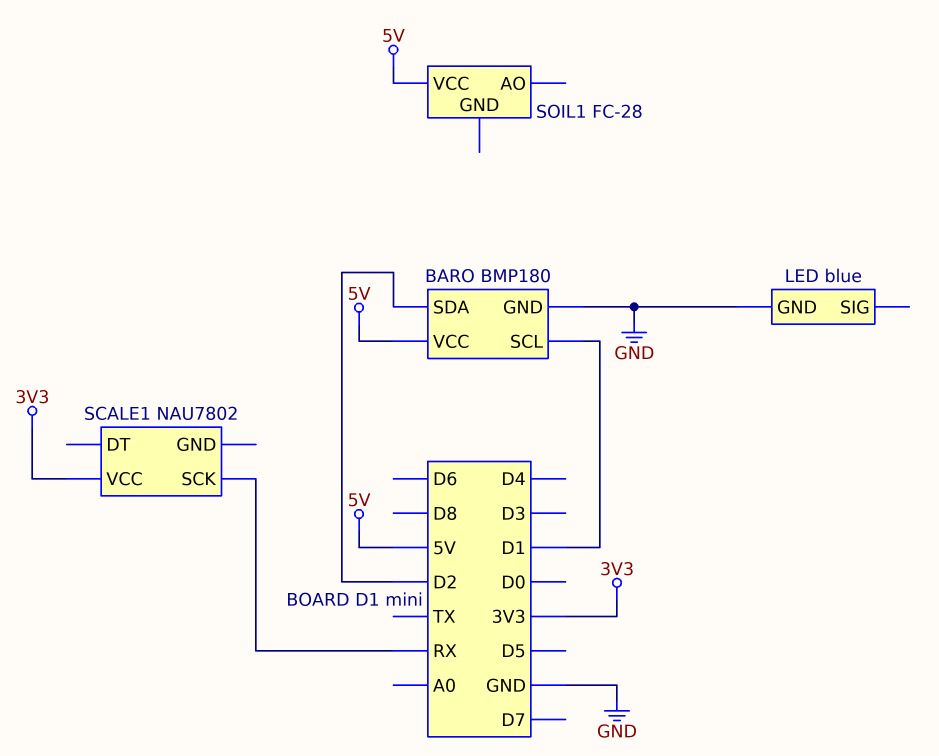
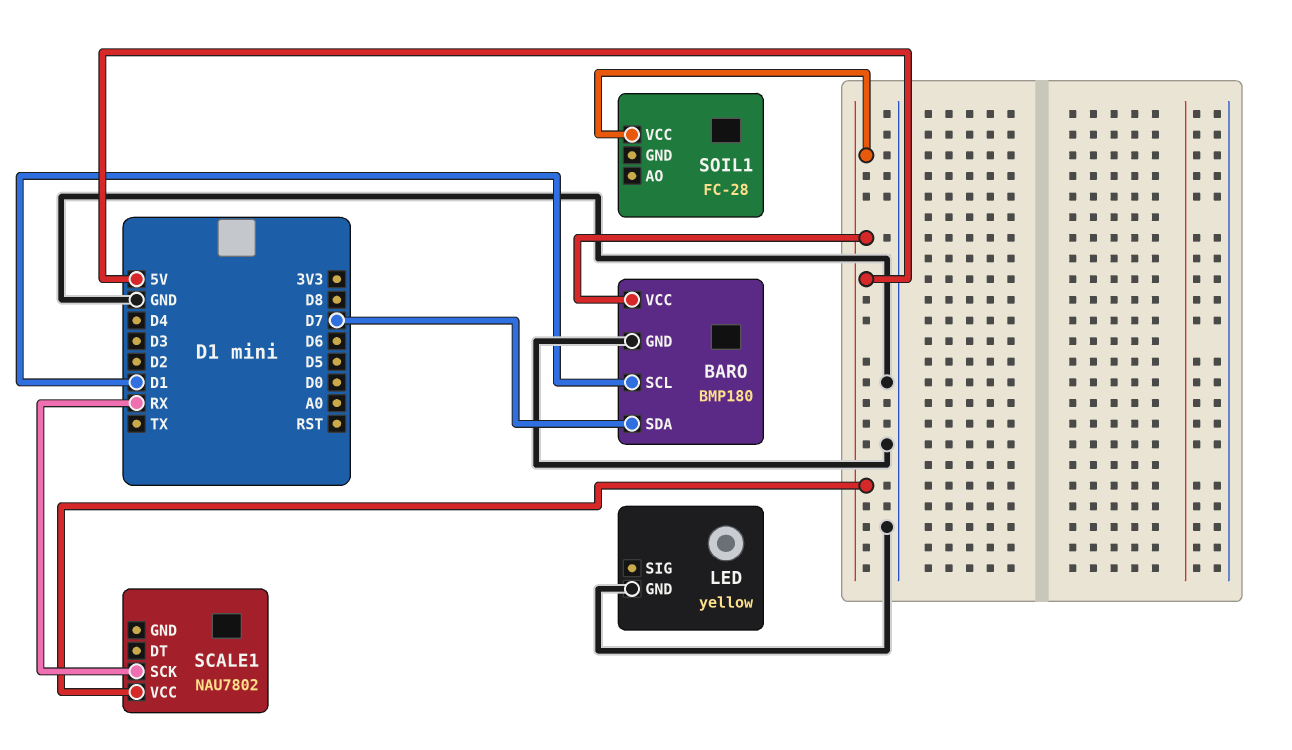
BARO pin SDA: D2 -> D7
LED: blue -> yellow
SCALE1 pin VCC: 3V3 -> 5V

